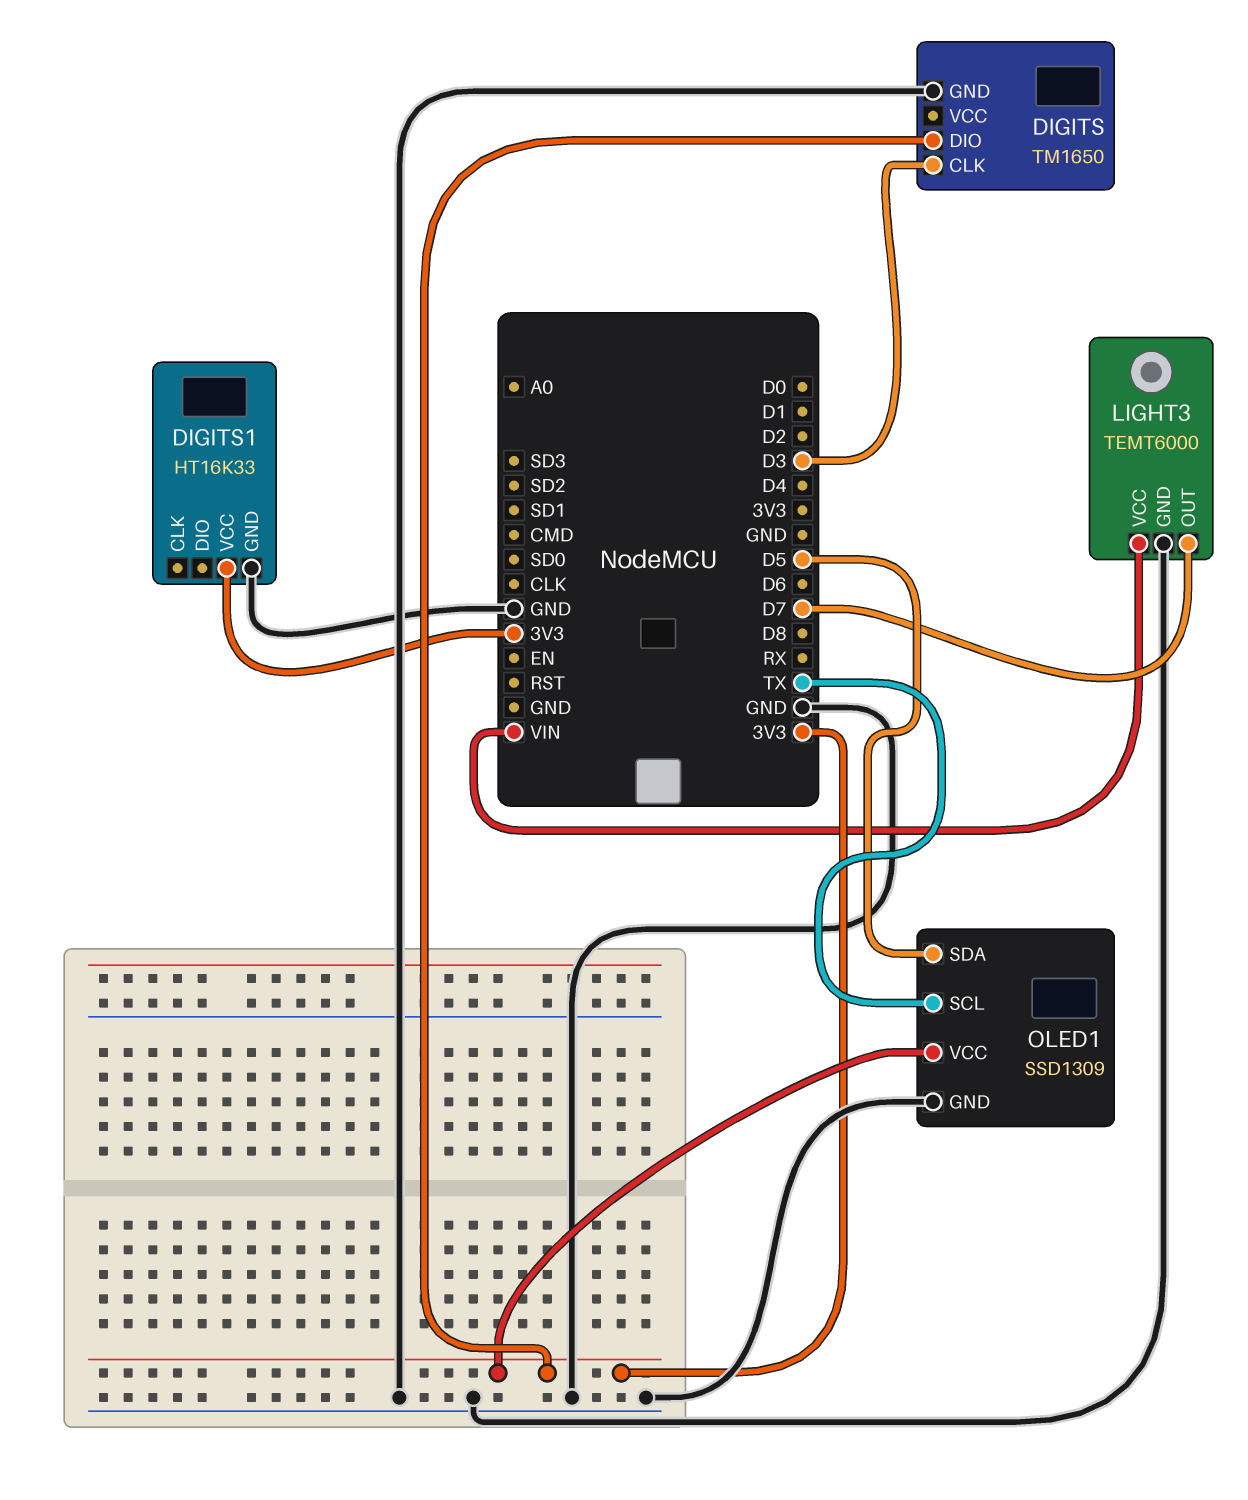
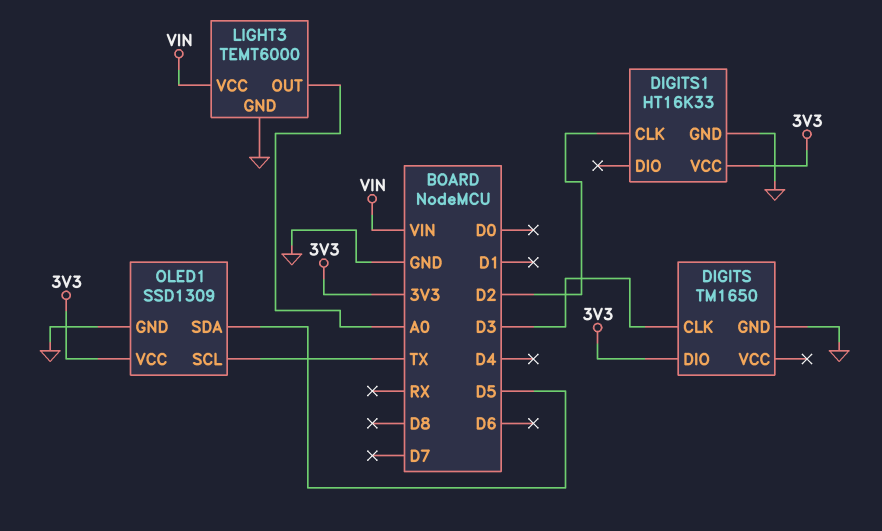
DIGITS1 pin CLK: none -> D2
LIGHT3 pin OUT: D7 -> A0

